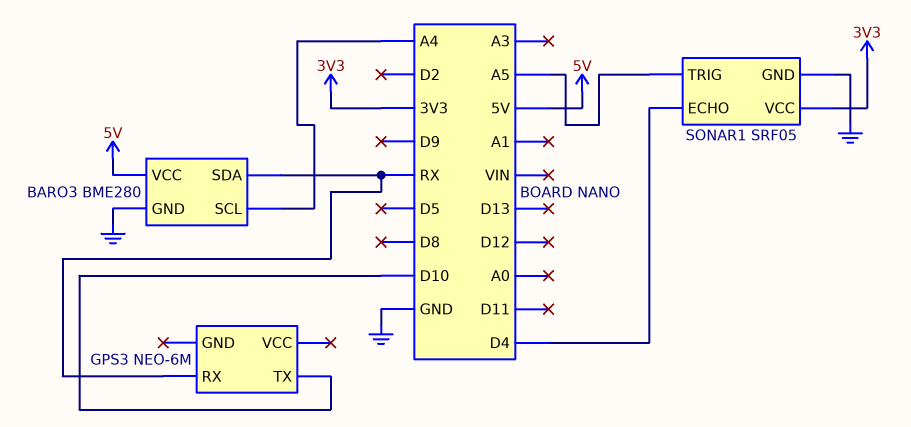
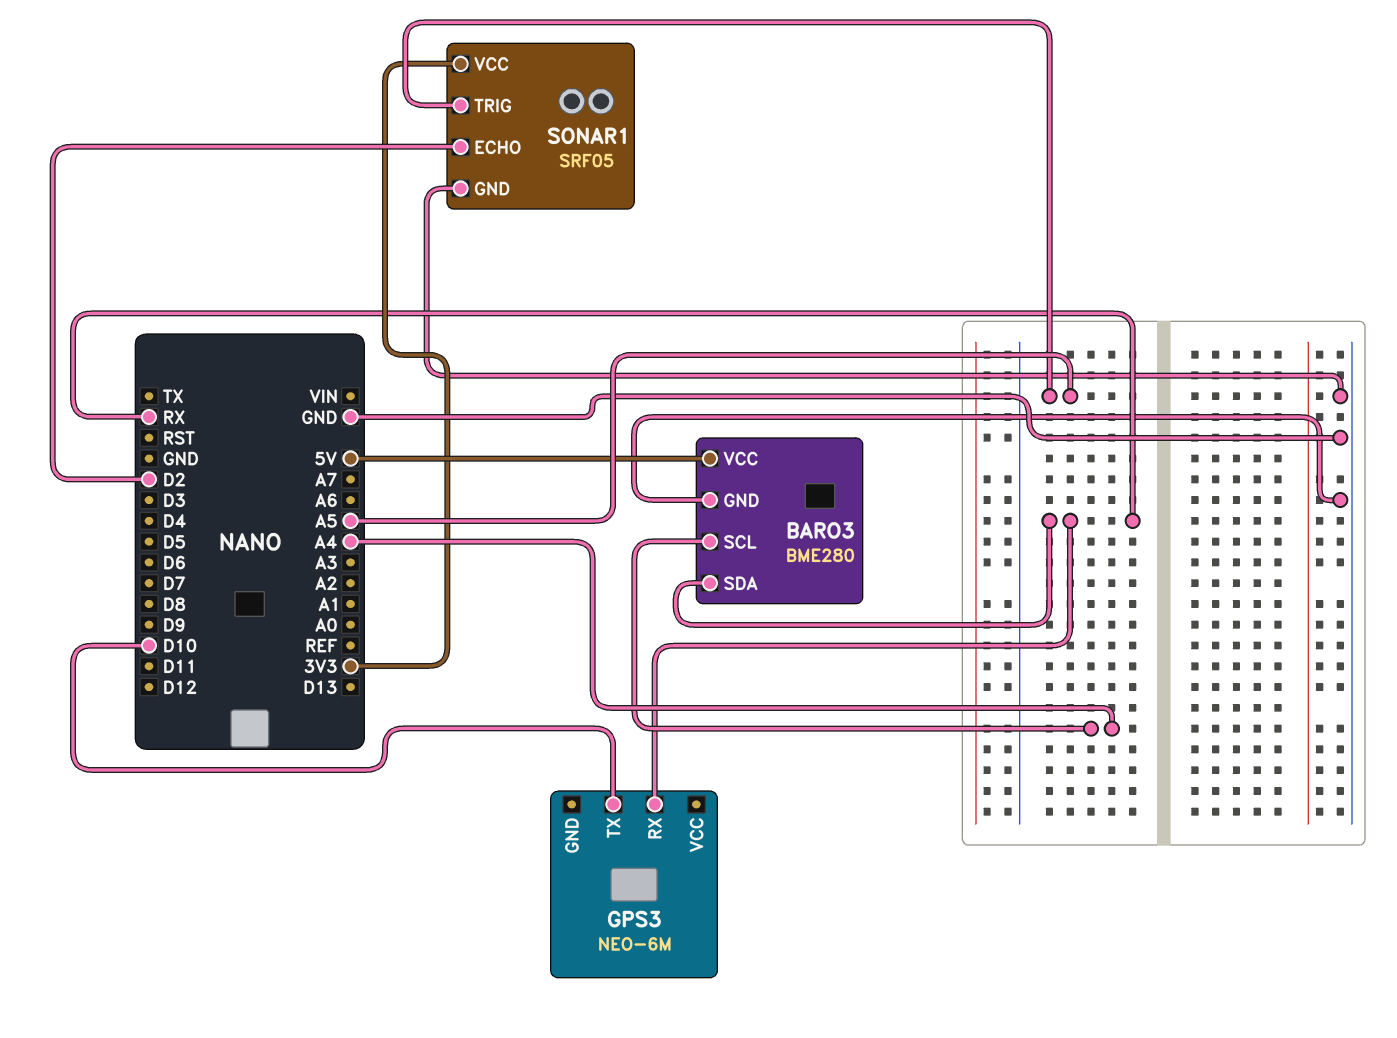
SONAR1 pin ECHO: D4 -> D2

